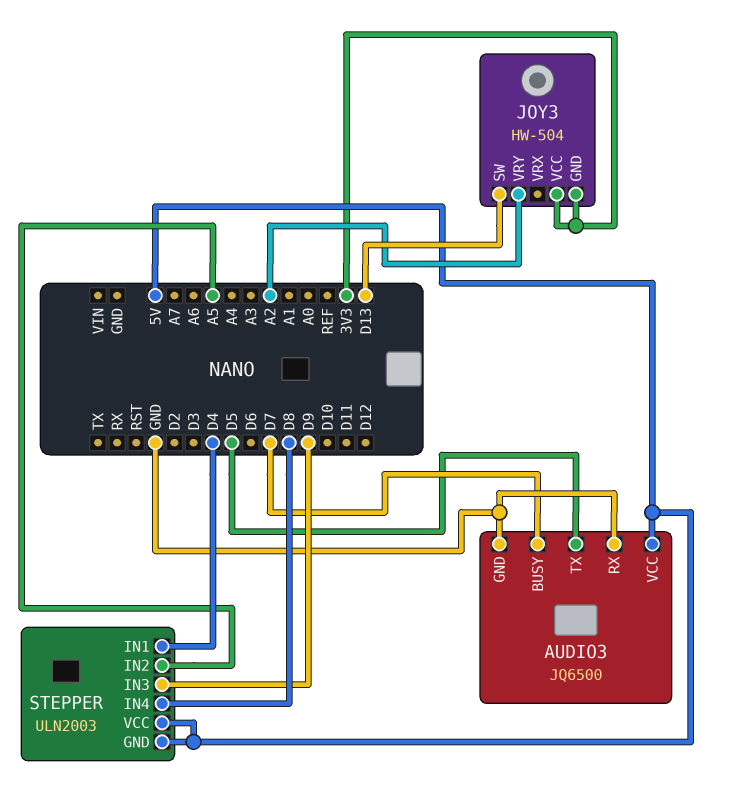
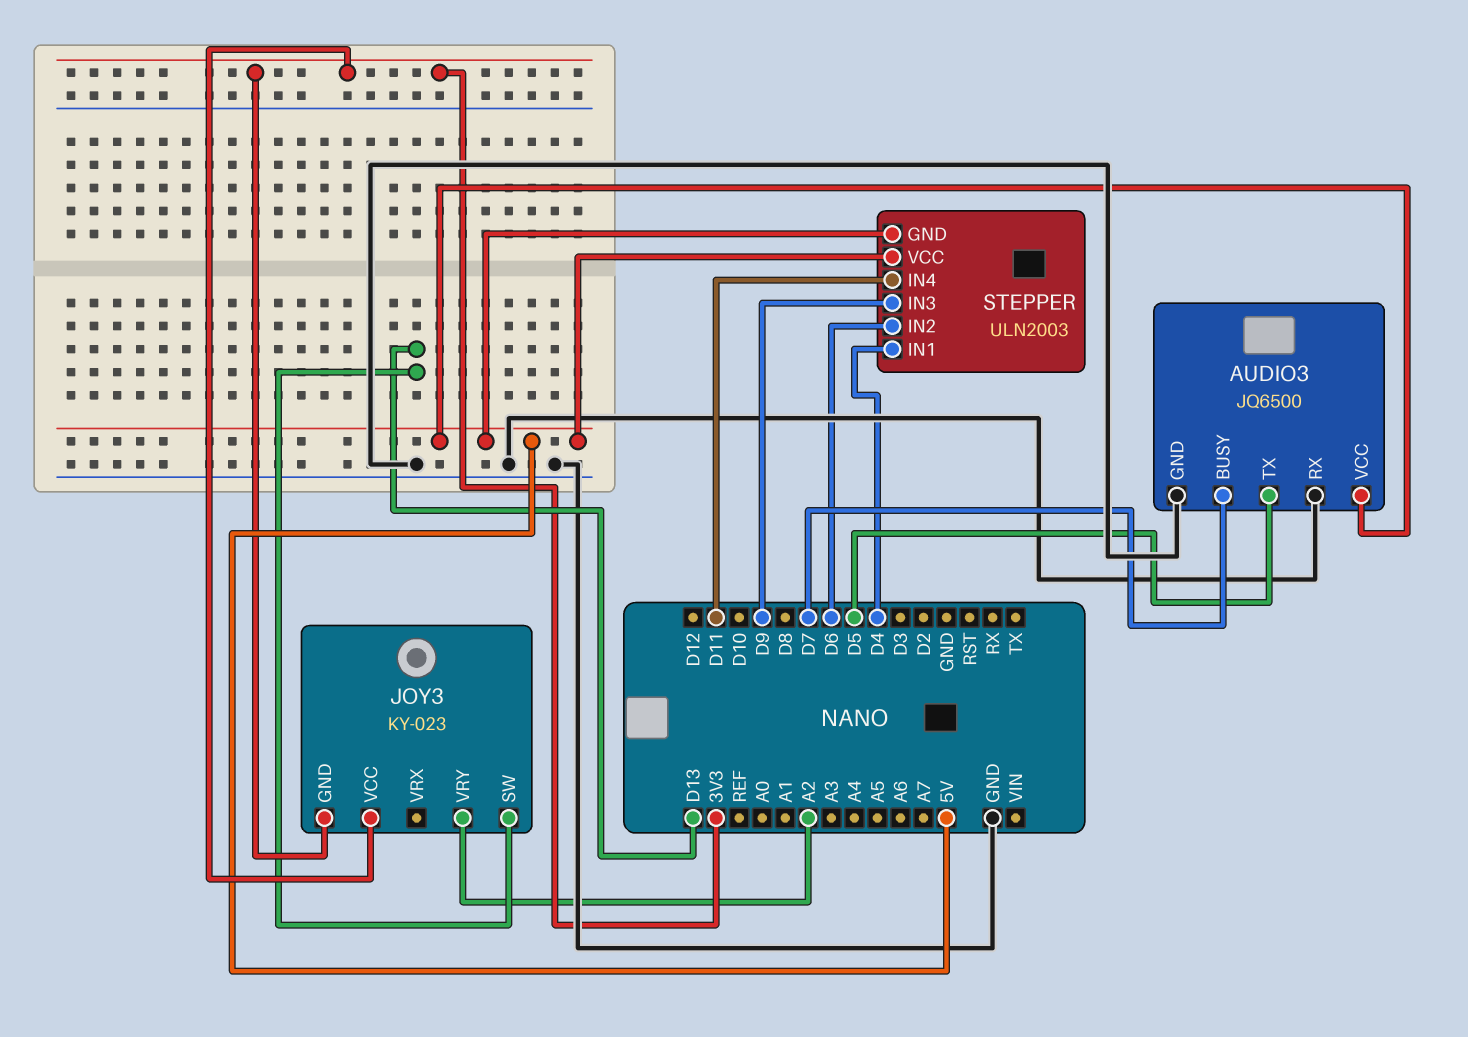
JOY3: HW-504 -> KY-023
STEPPER pin IN2: A5 -> D6
STEPPER pin IN4: D8 -> D11

